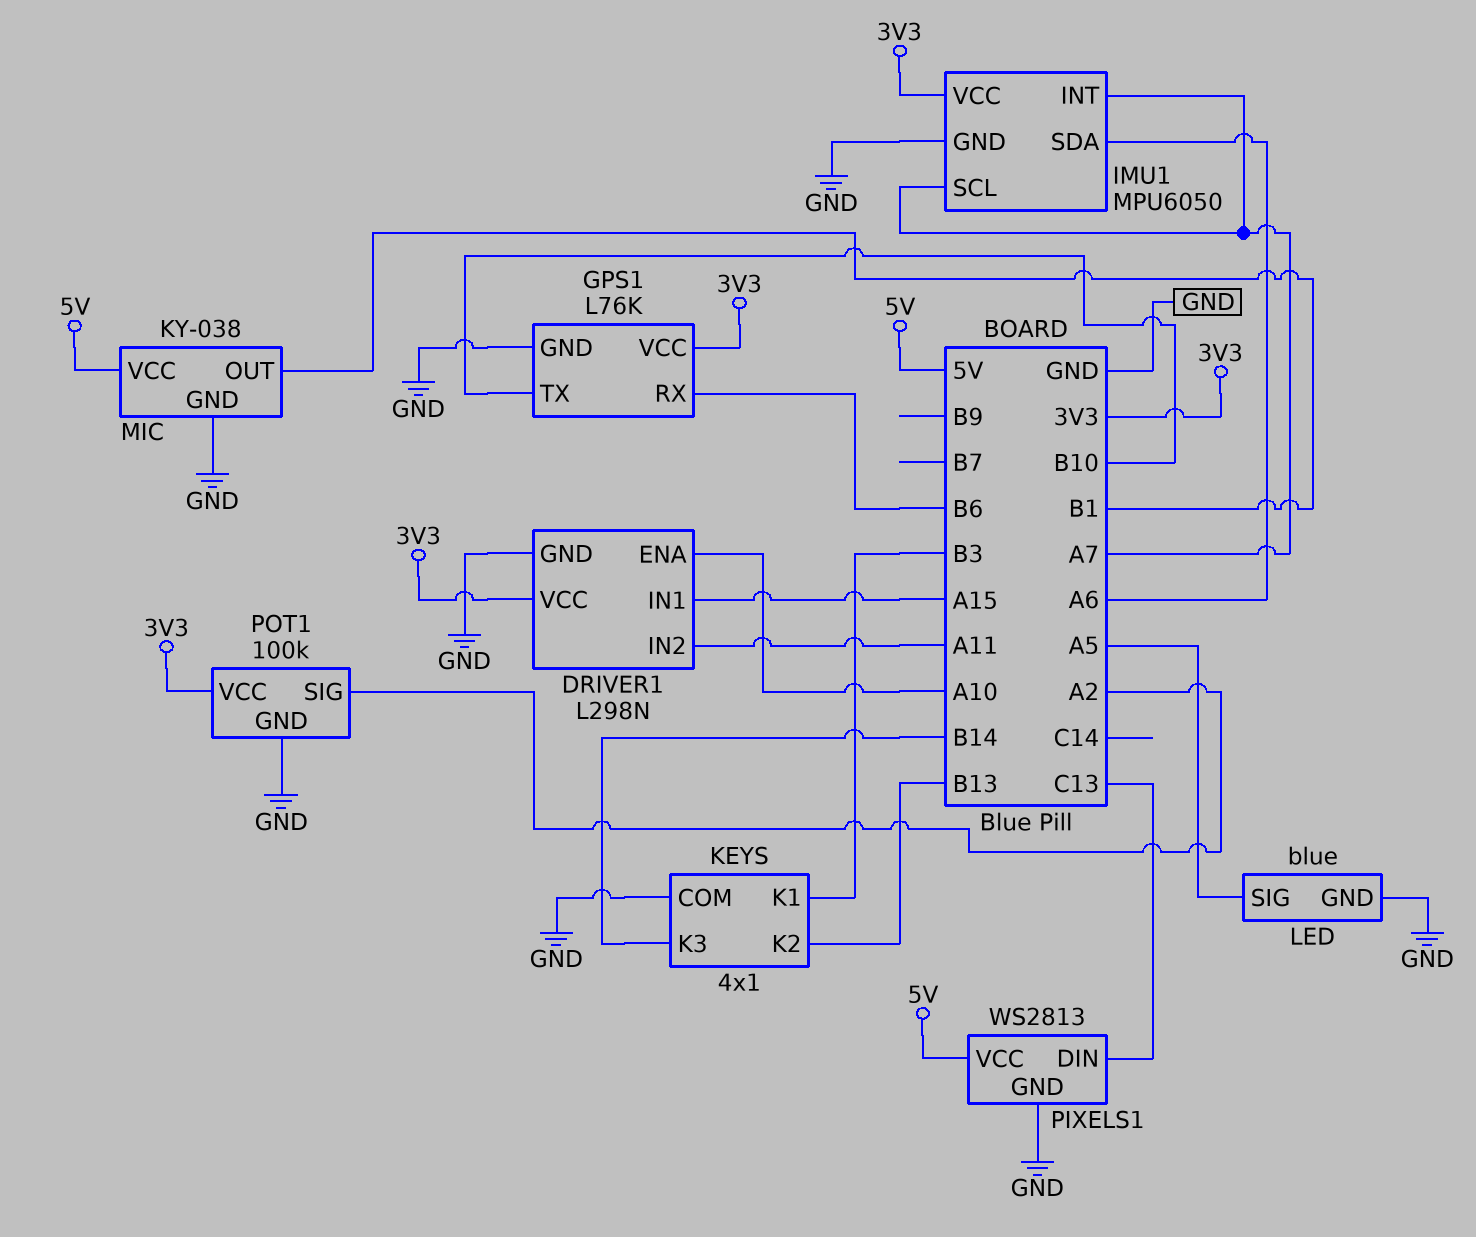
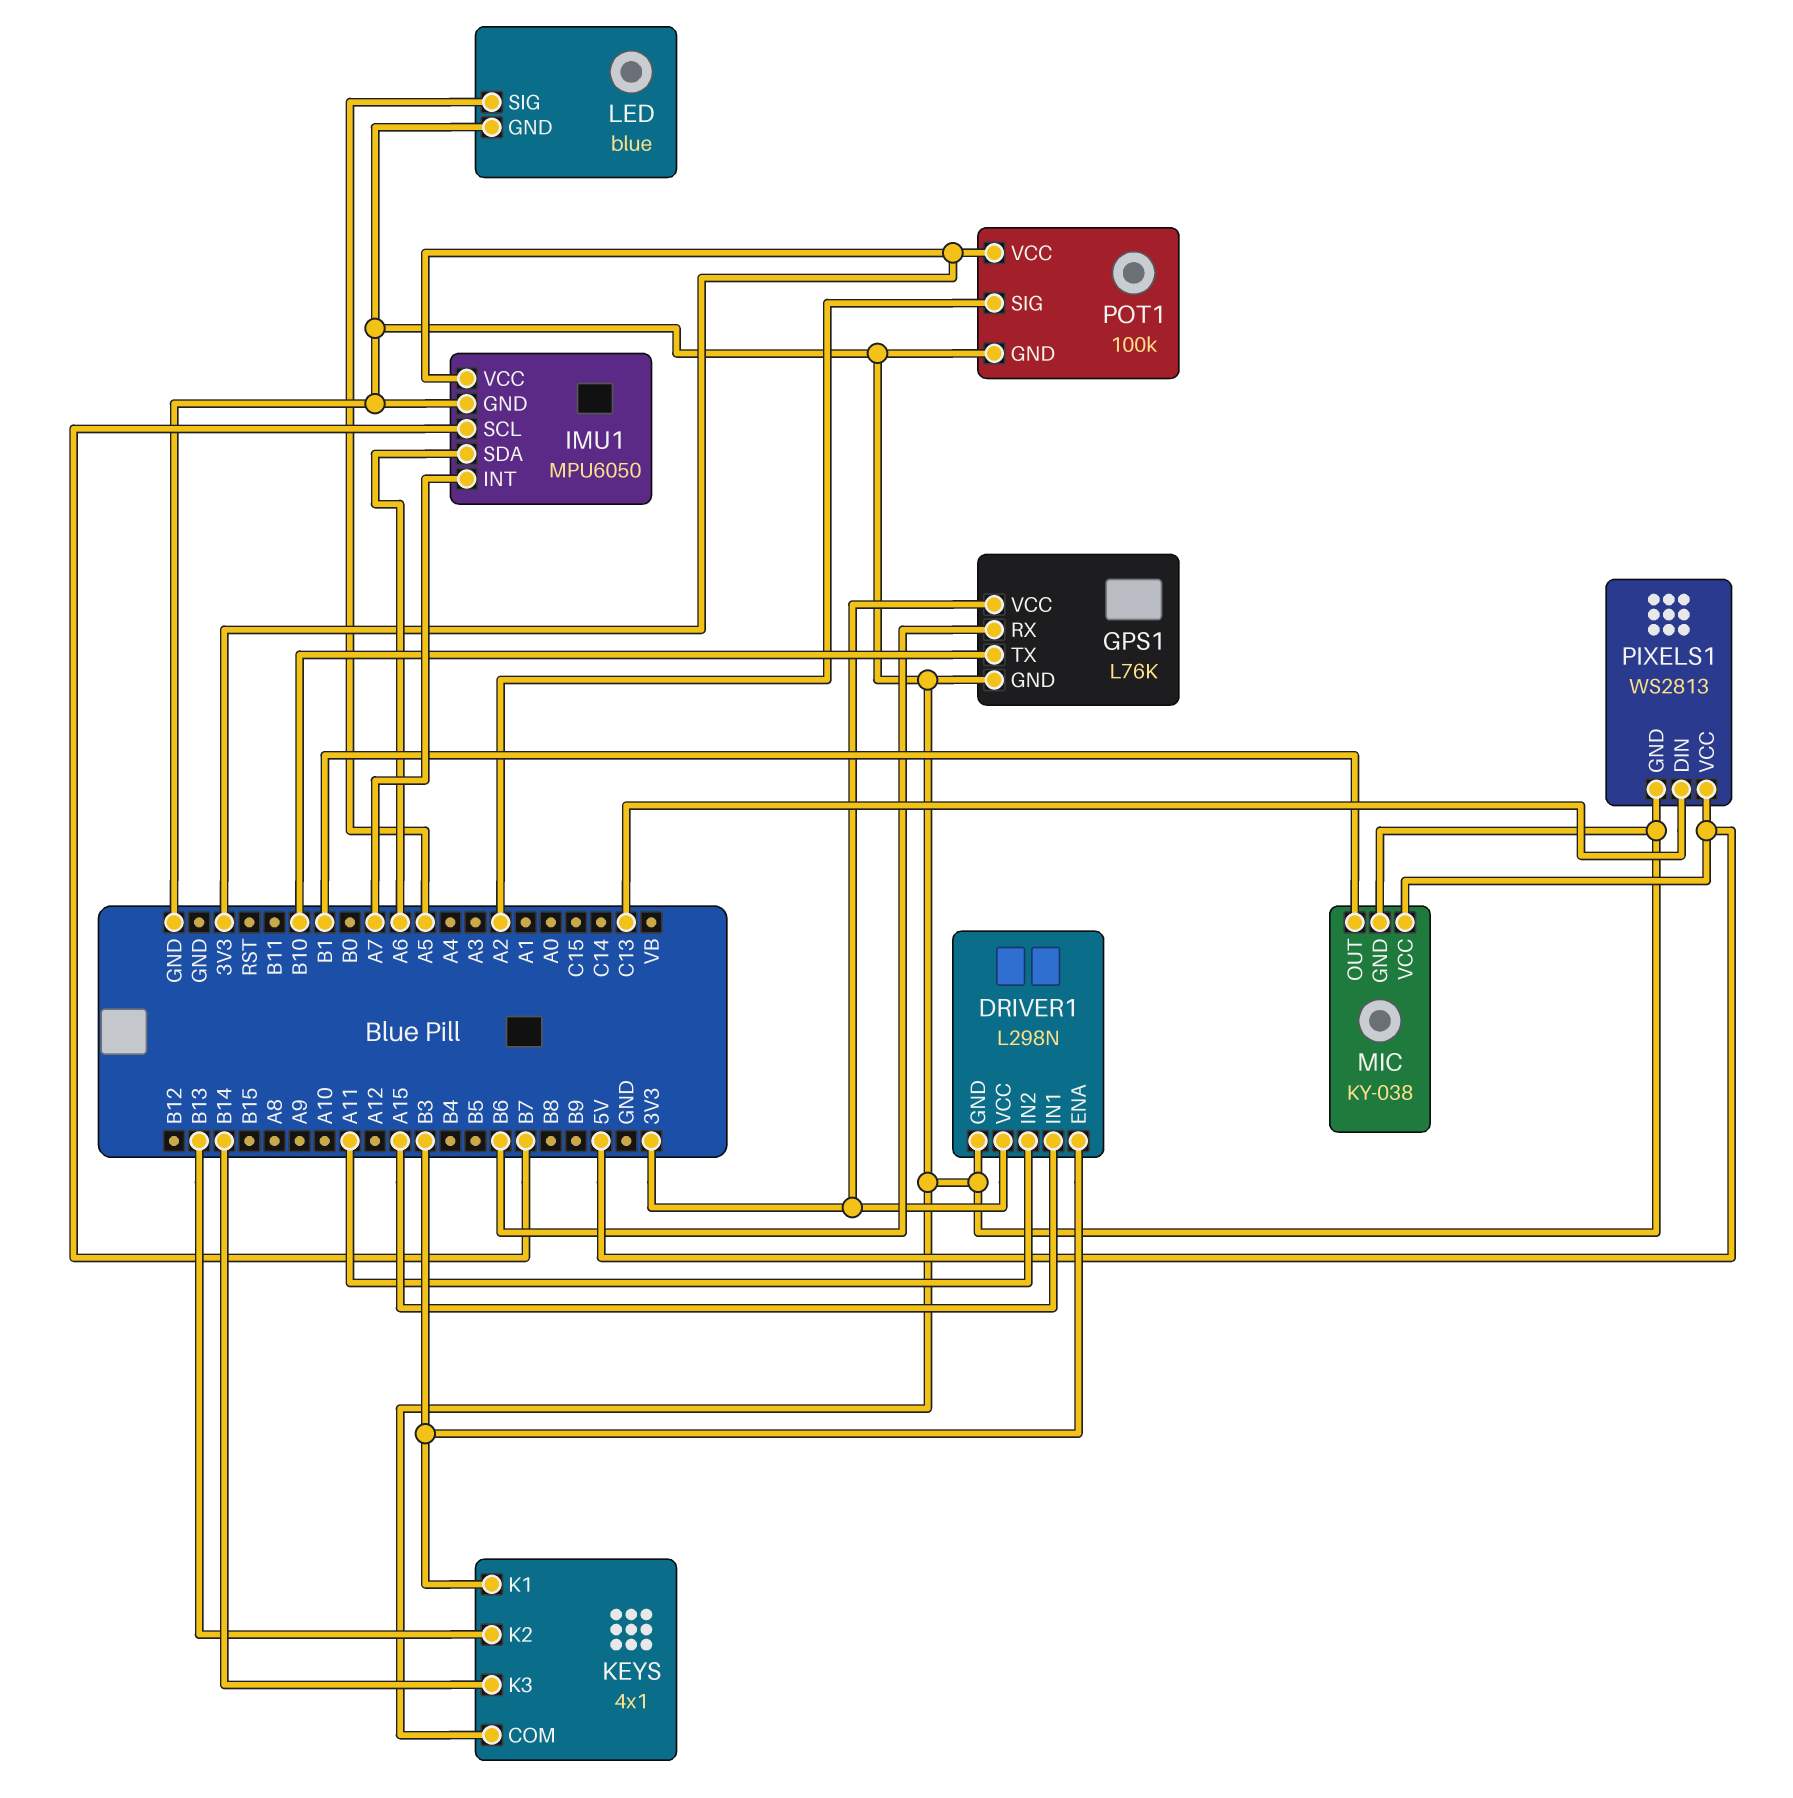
DRIVER1 pin ENA: A10 -> B3
IMU1 pin SCL: A7 -> B7

